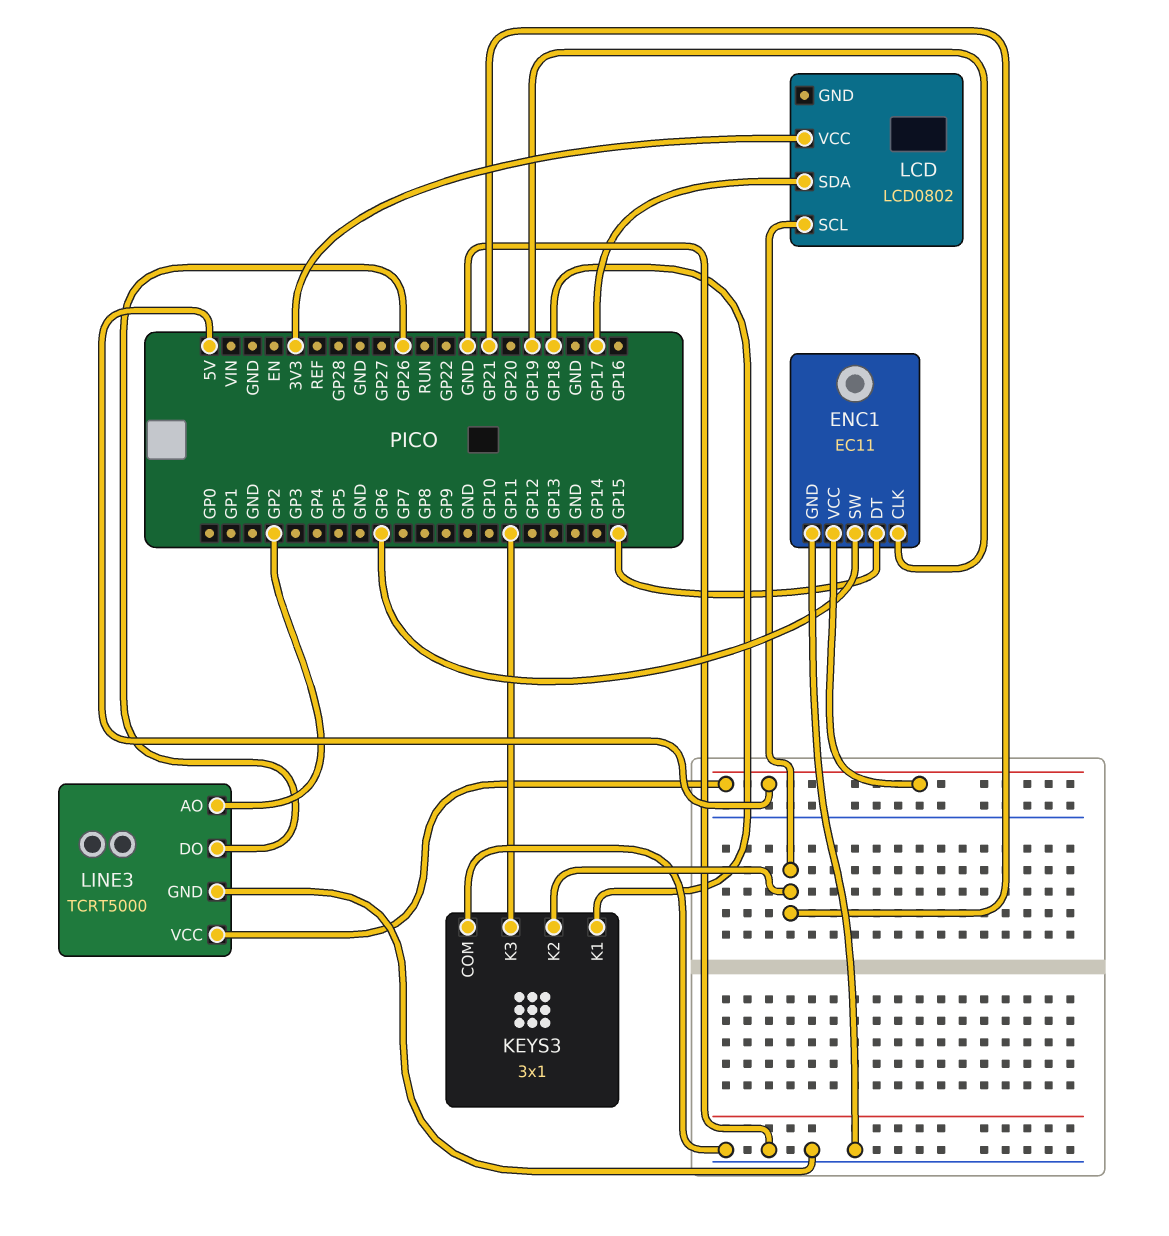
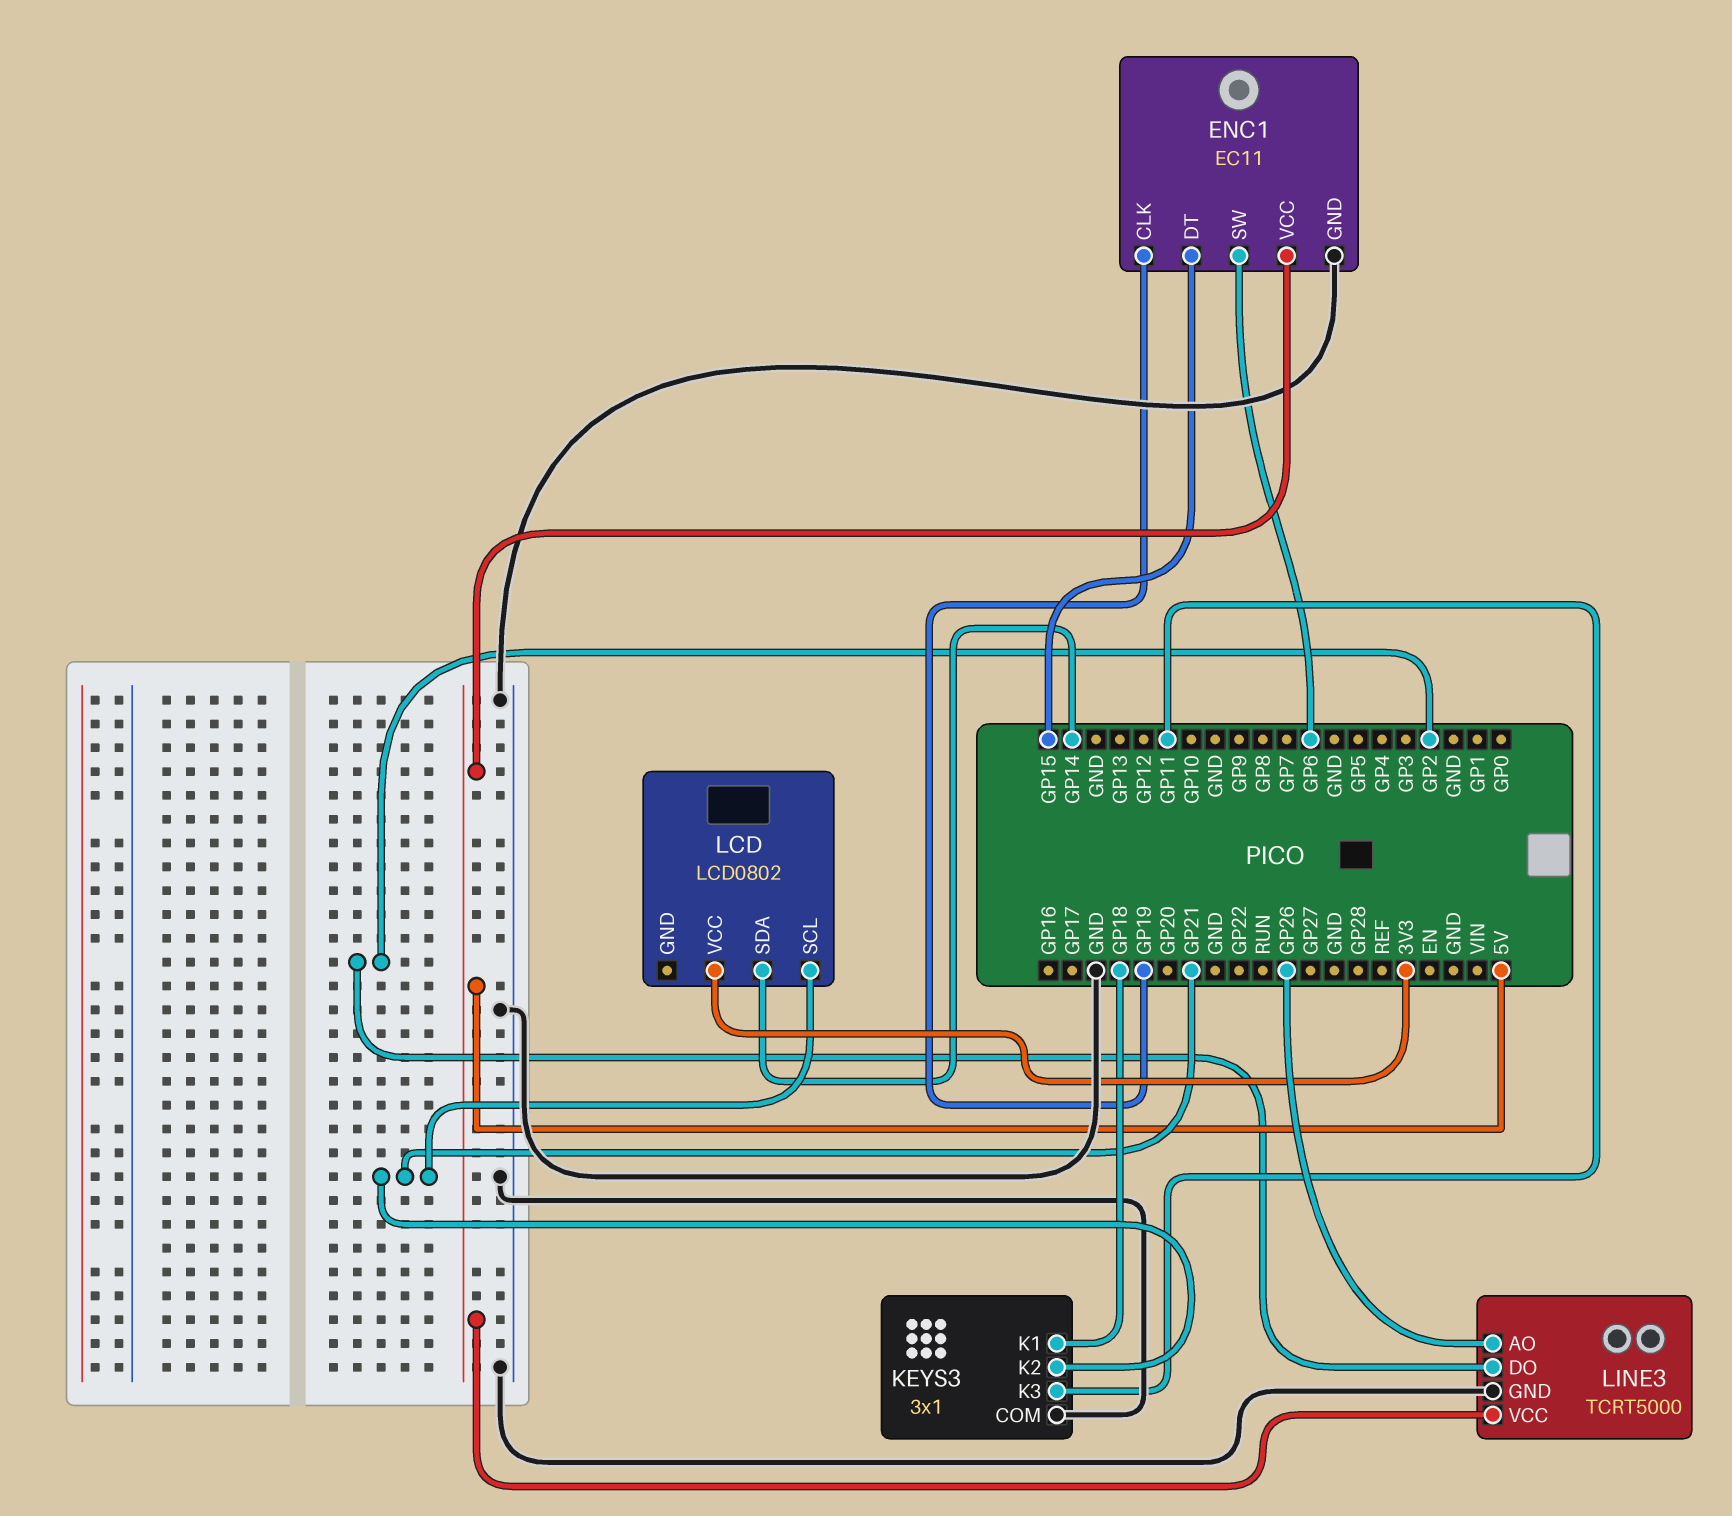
LCD pin SDA: GP17 -> GP14
LINE3 pin AO: GP2 -> GP26
LINE3 pin DO: GP26 -> GP2

